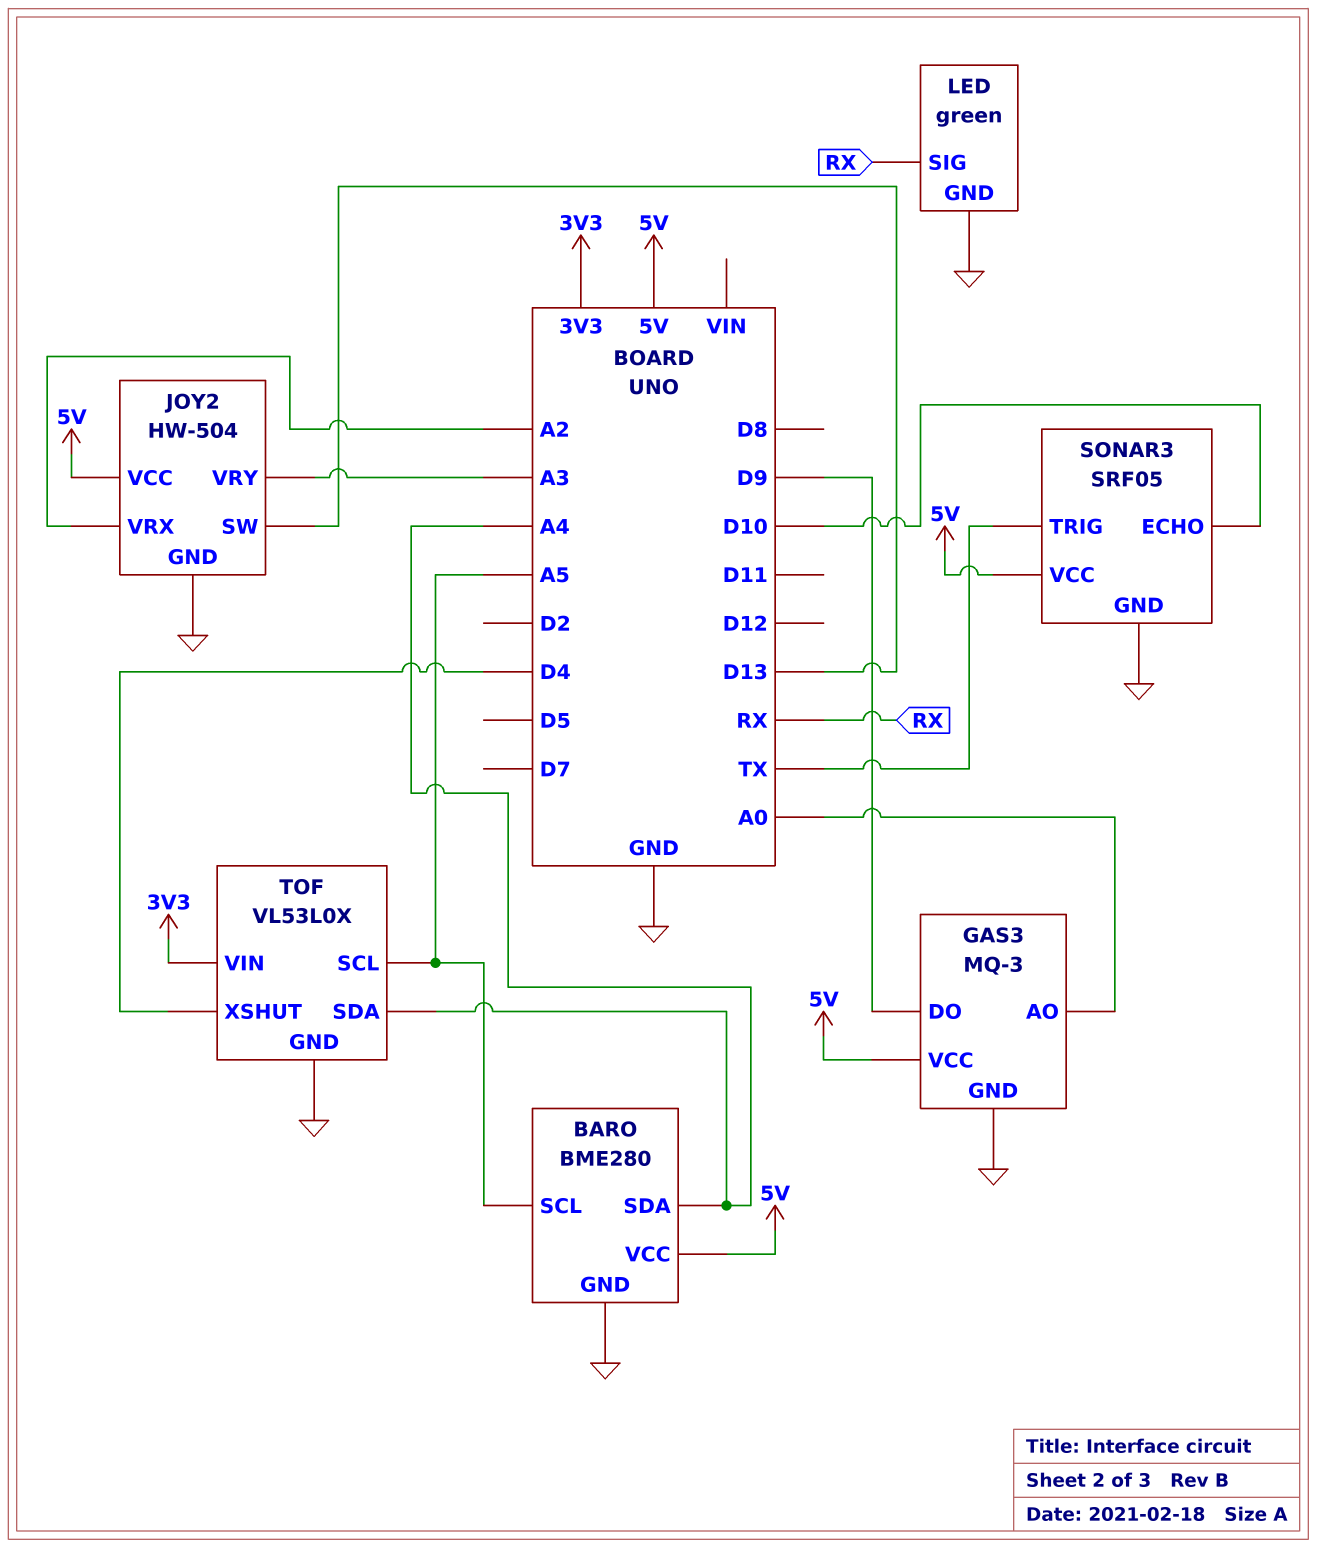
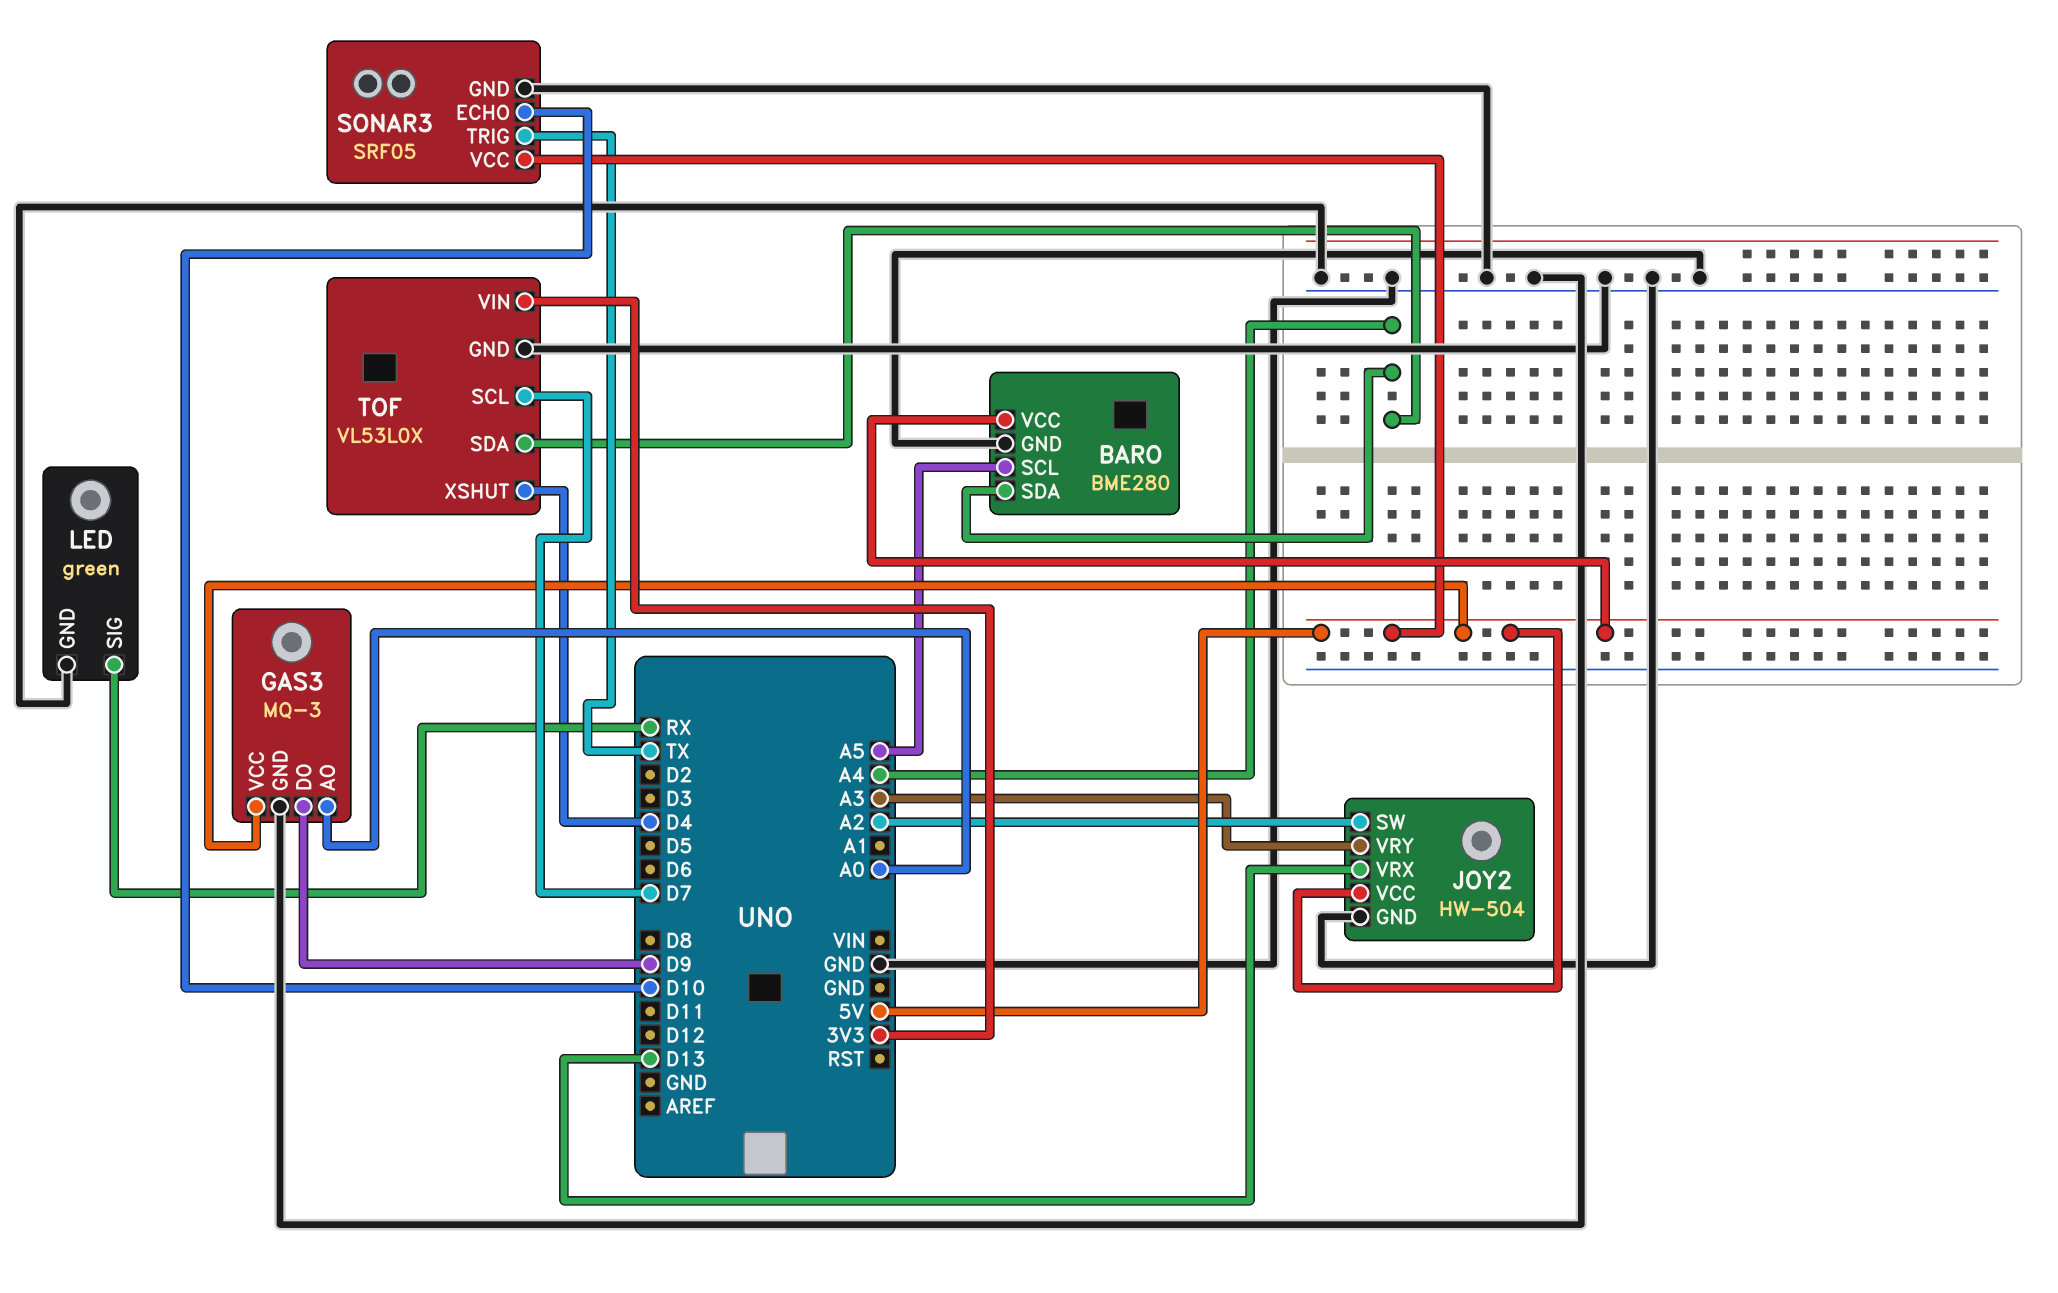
JOY2 pin SW: D13 -> A2
JOY2 pin VRX: A2 -> D13
TOF pin SCL: A5 -> D7

